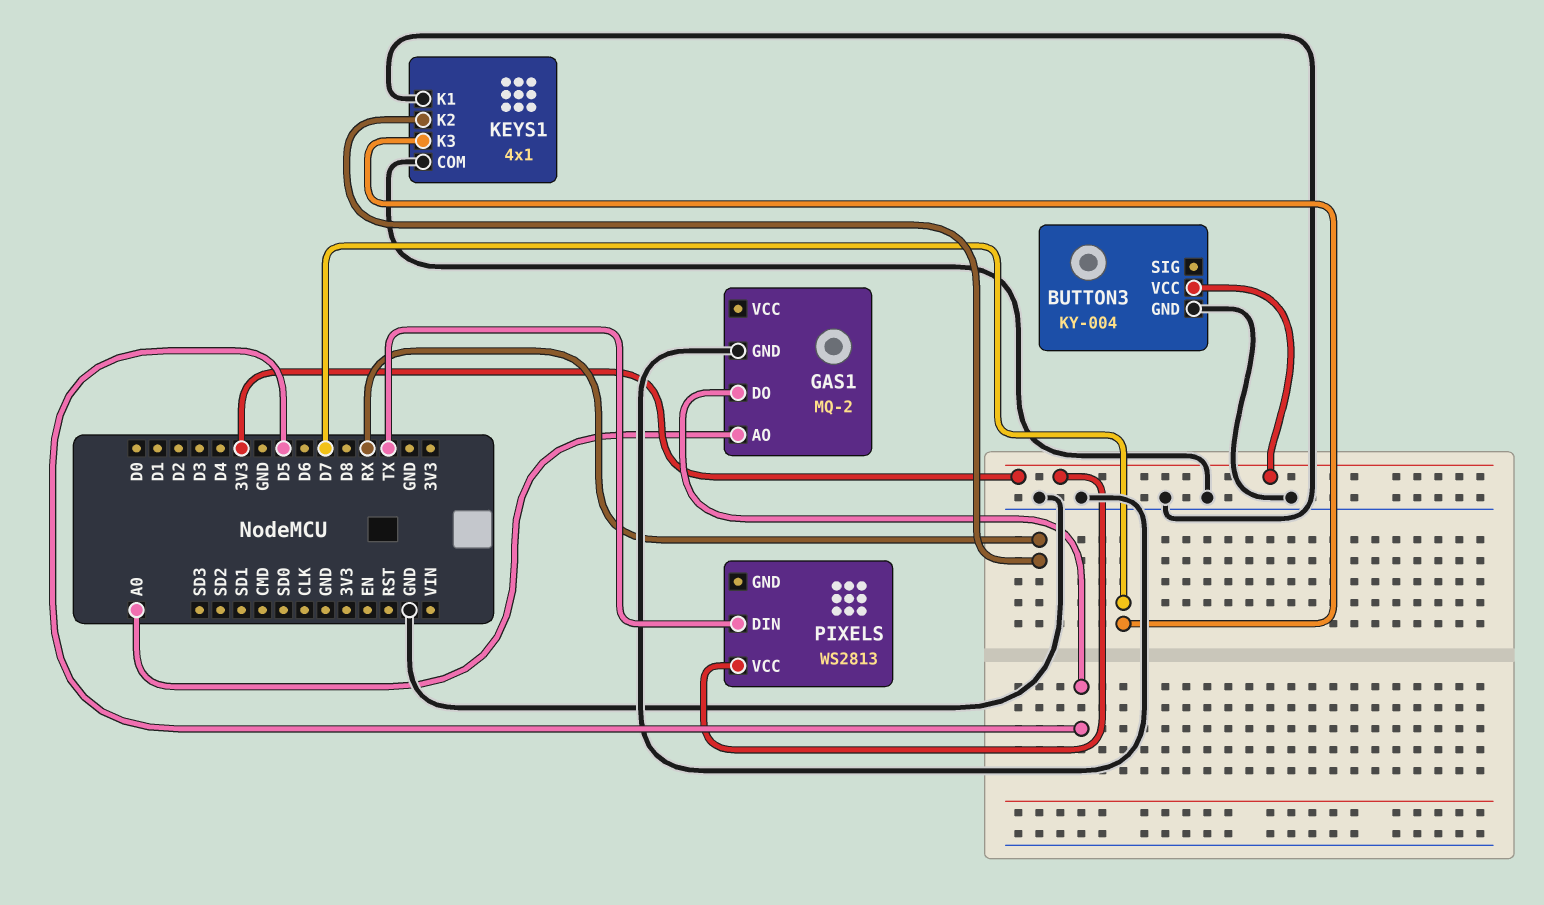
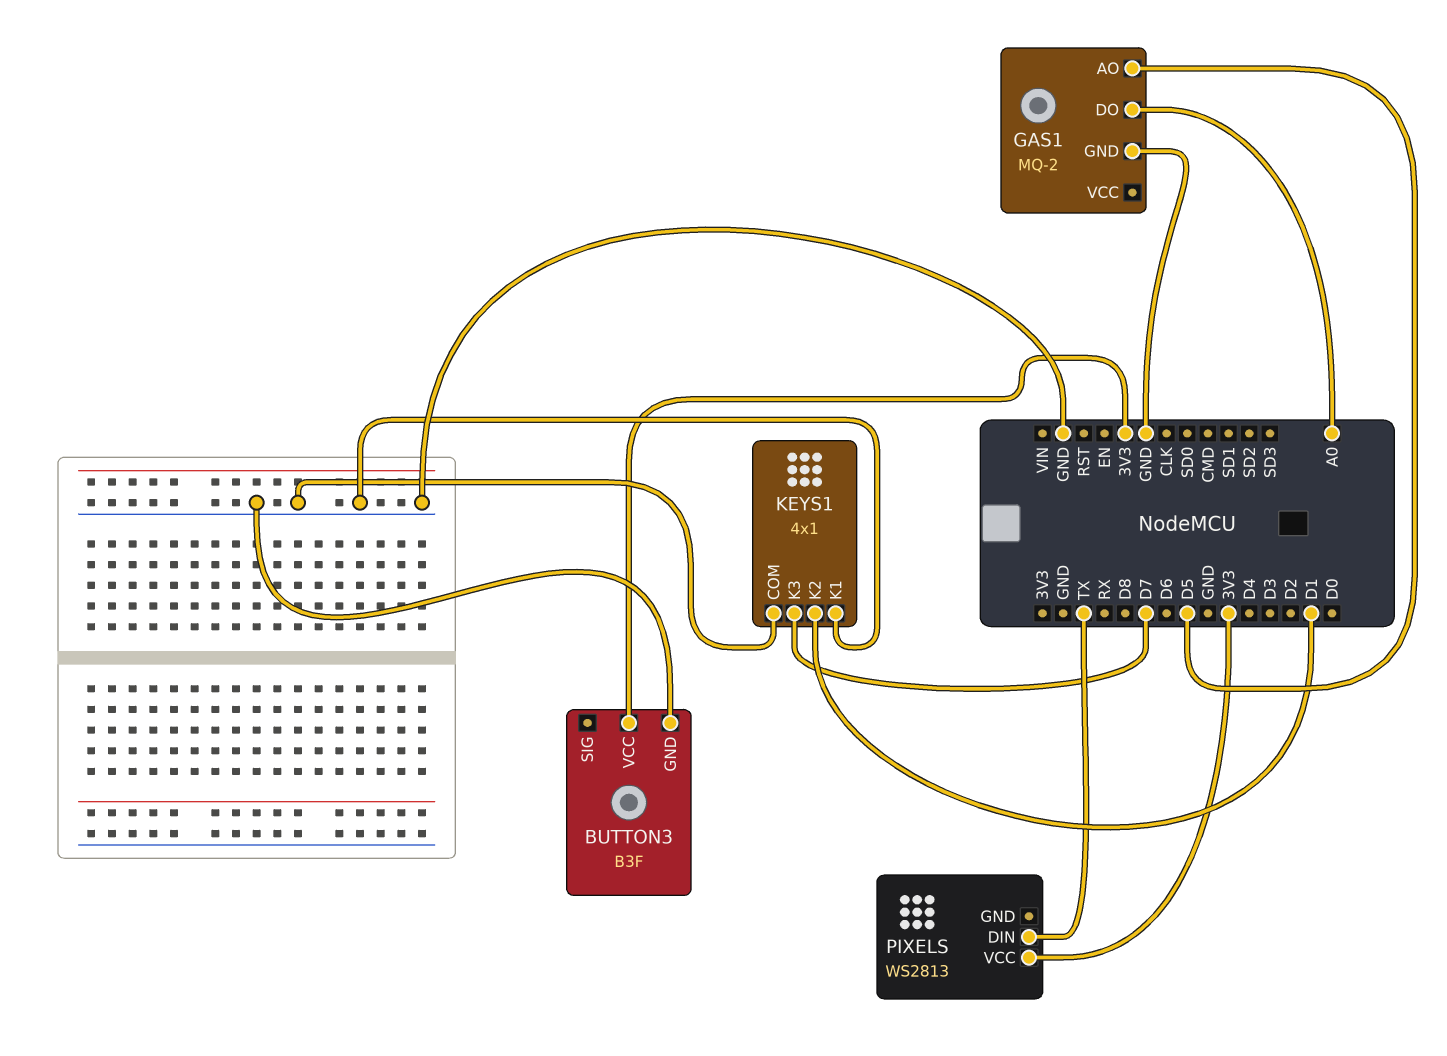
BUTTON3: KY-004 -> B3F
GAS1 pin AO: A0 -> D5
GAS1 pin DO: D5 -> A0
KEYS1 pin K2: RX -> D1

